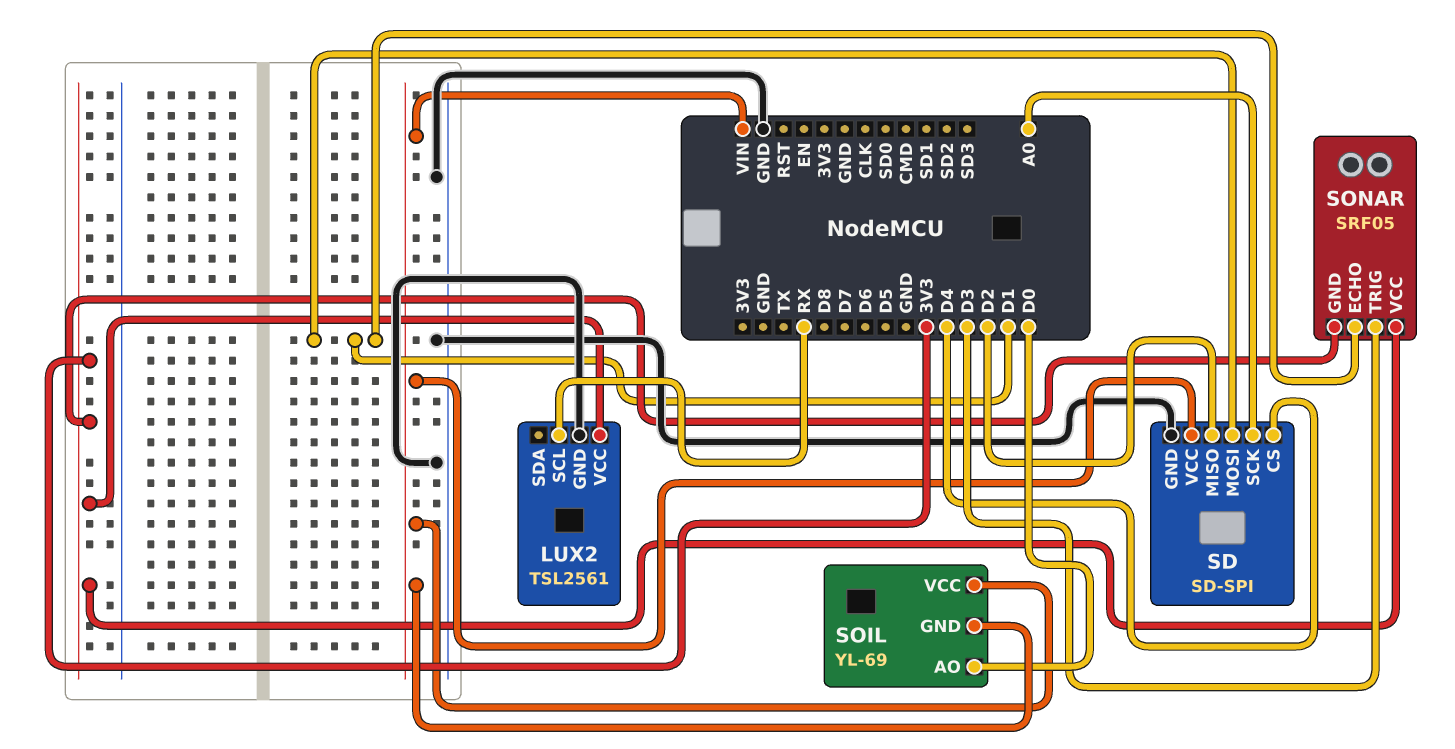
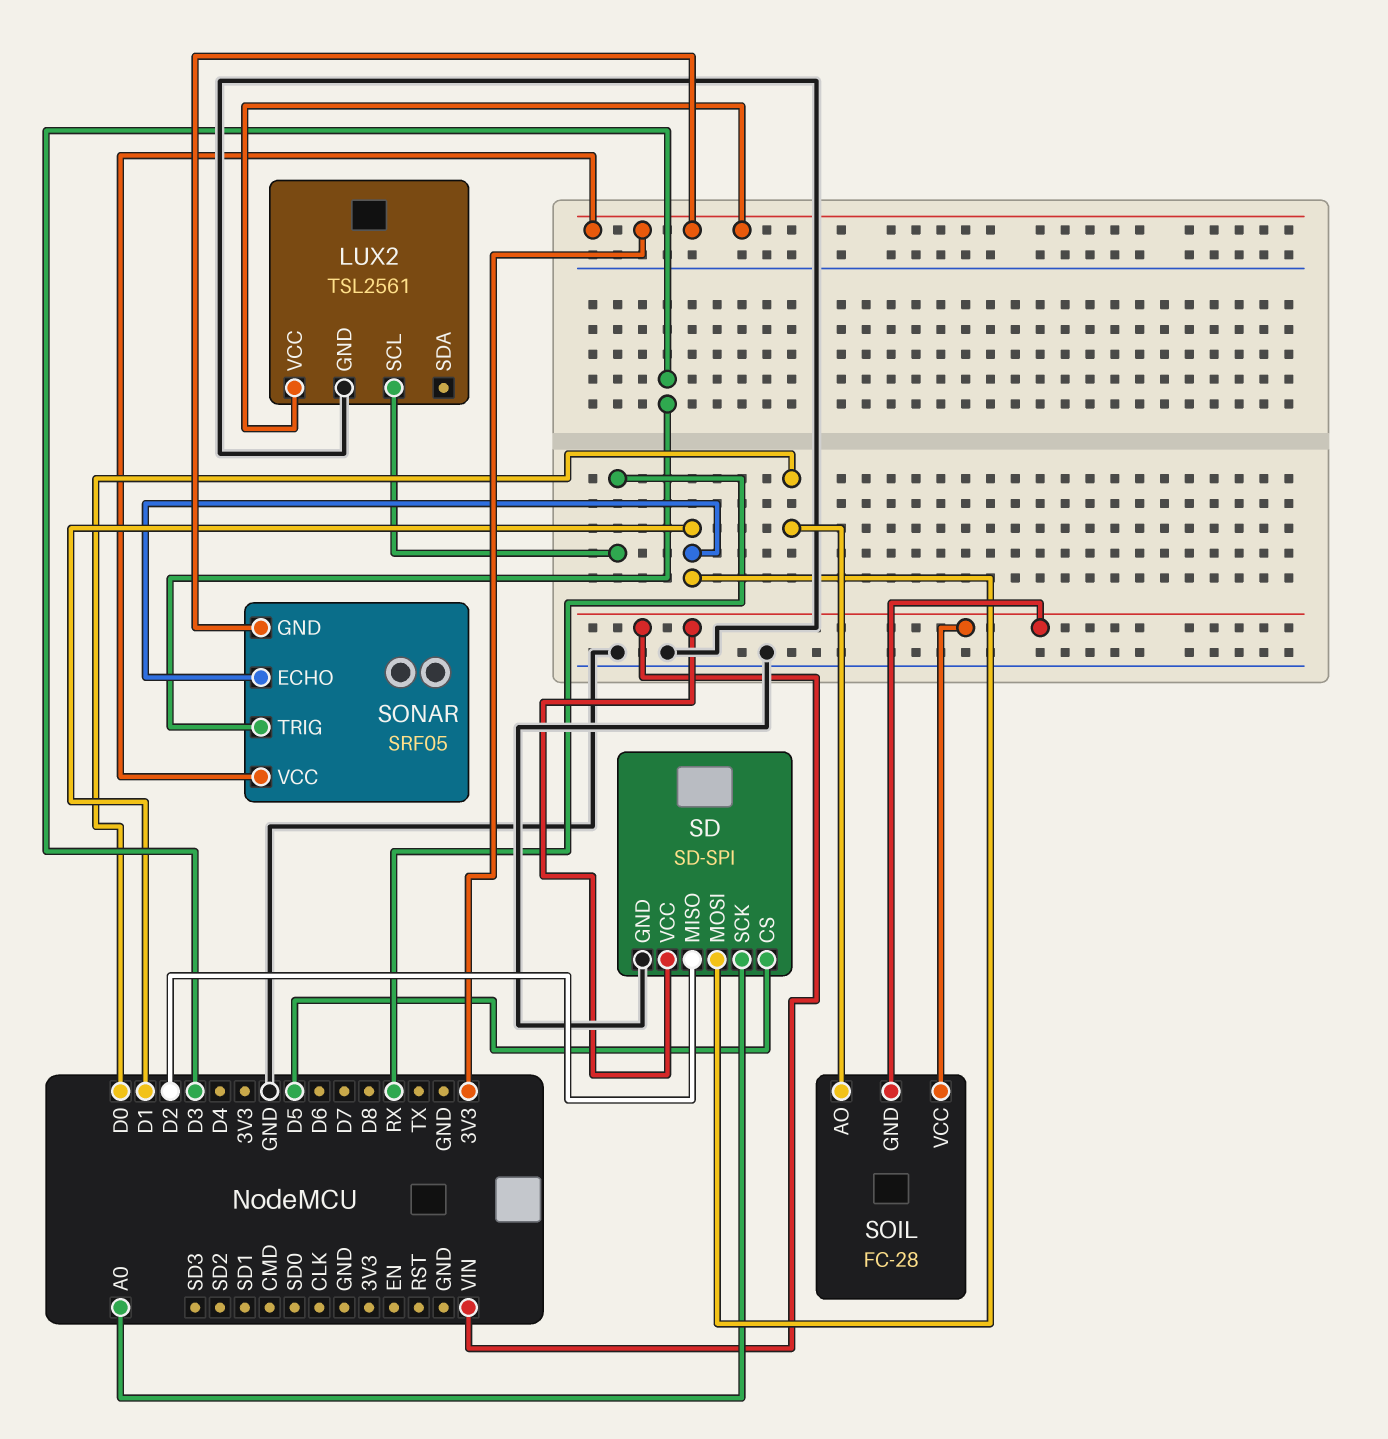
SD pin CS: D4 -> D5
SOIL: YL-69 -> FC-28

